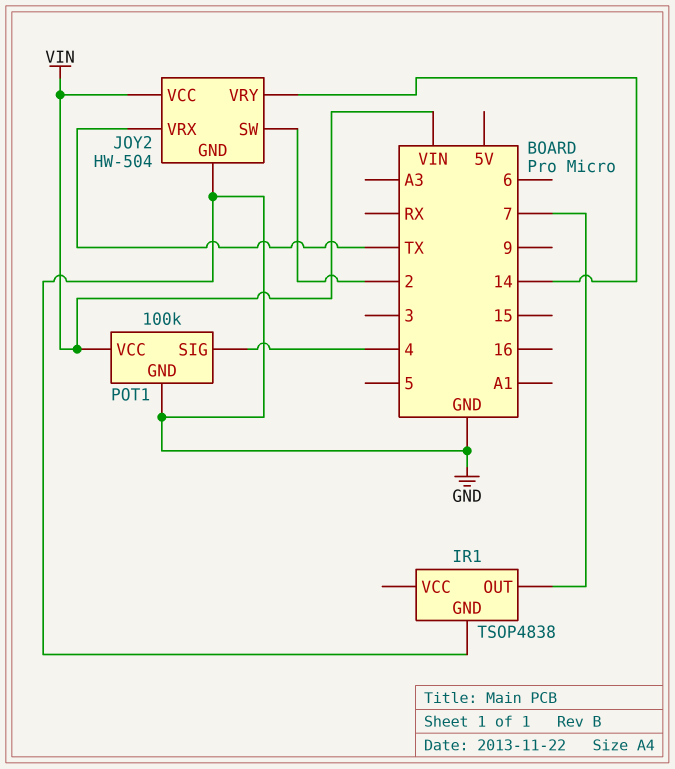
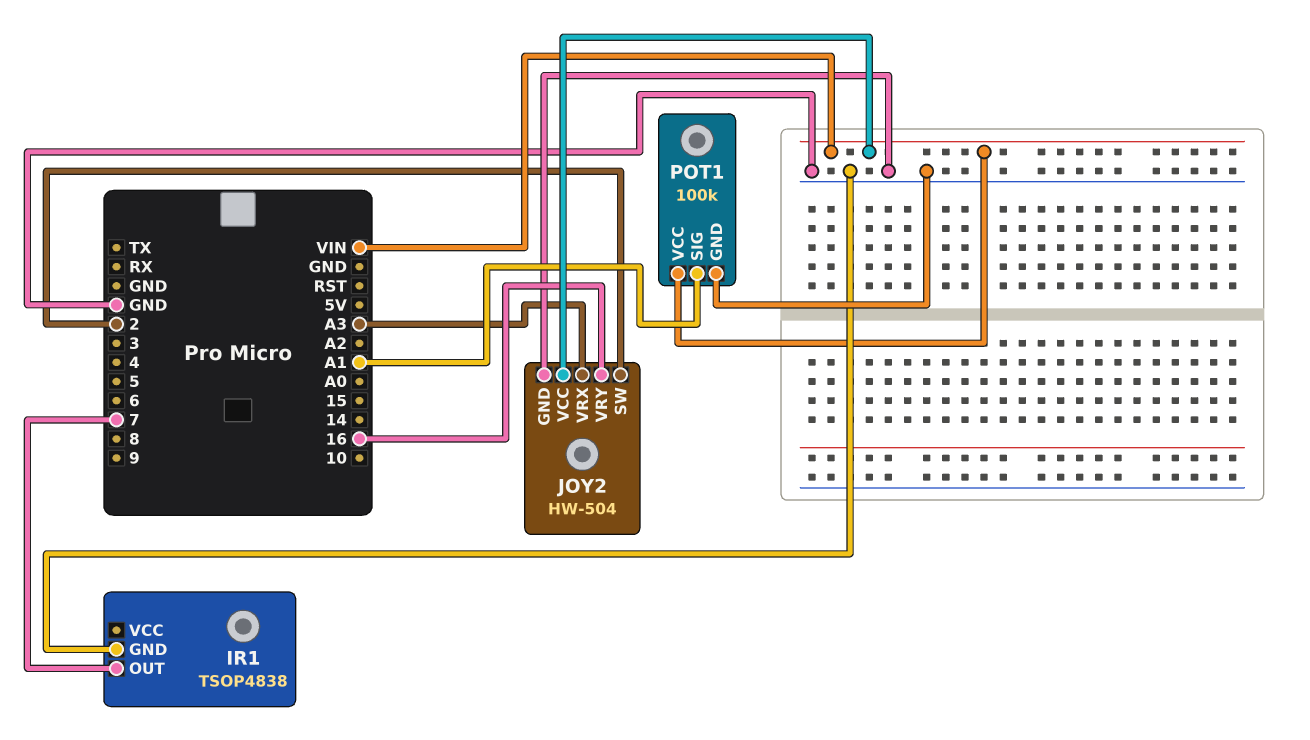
JOY2 pin VRX: TX -> A3
JOY2 pin VRY: 14 -> 16
POT1 pin SIG: 4 -> A1

